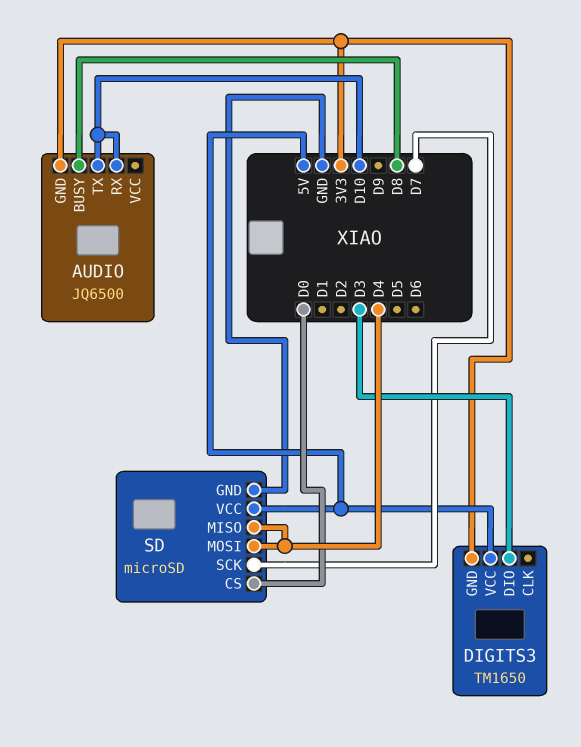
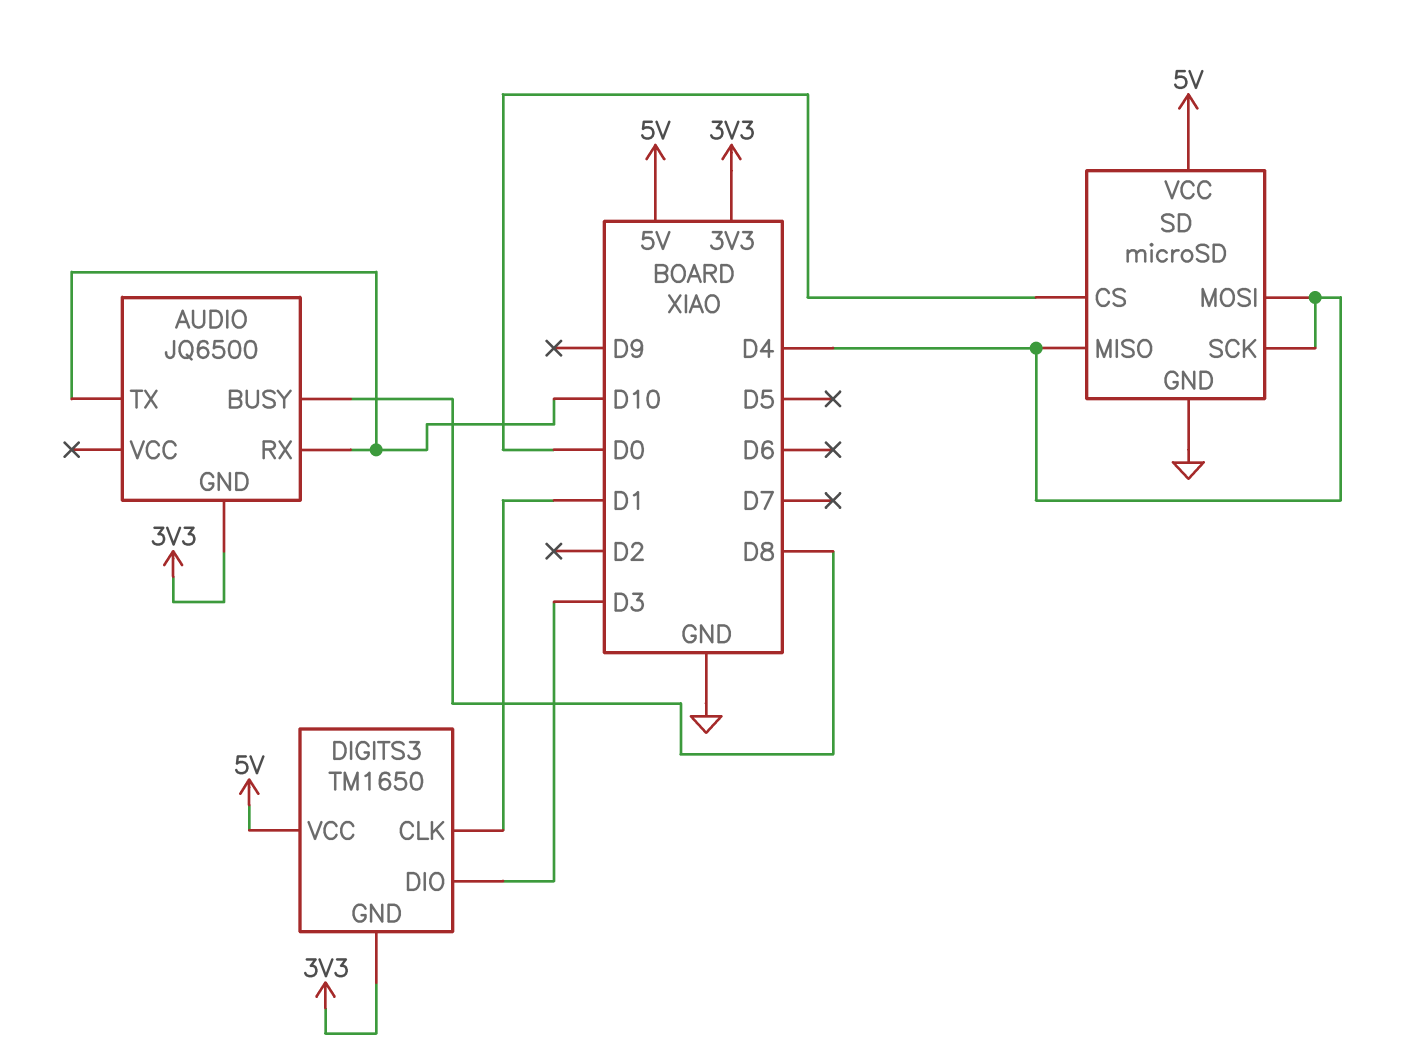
DIGITS3 pin CLK: none -> D1
SD pin SCK: D7 -> D4

